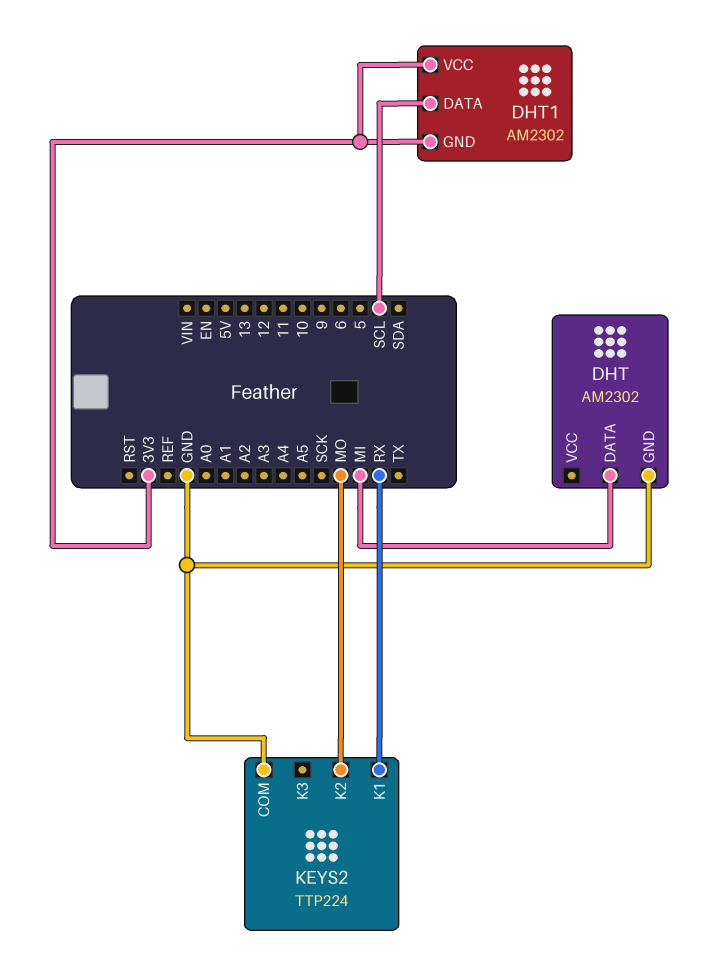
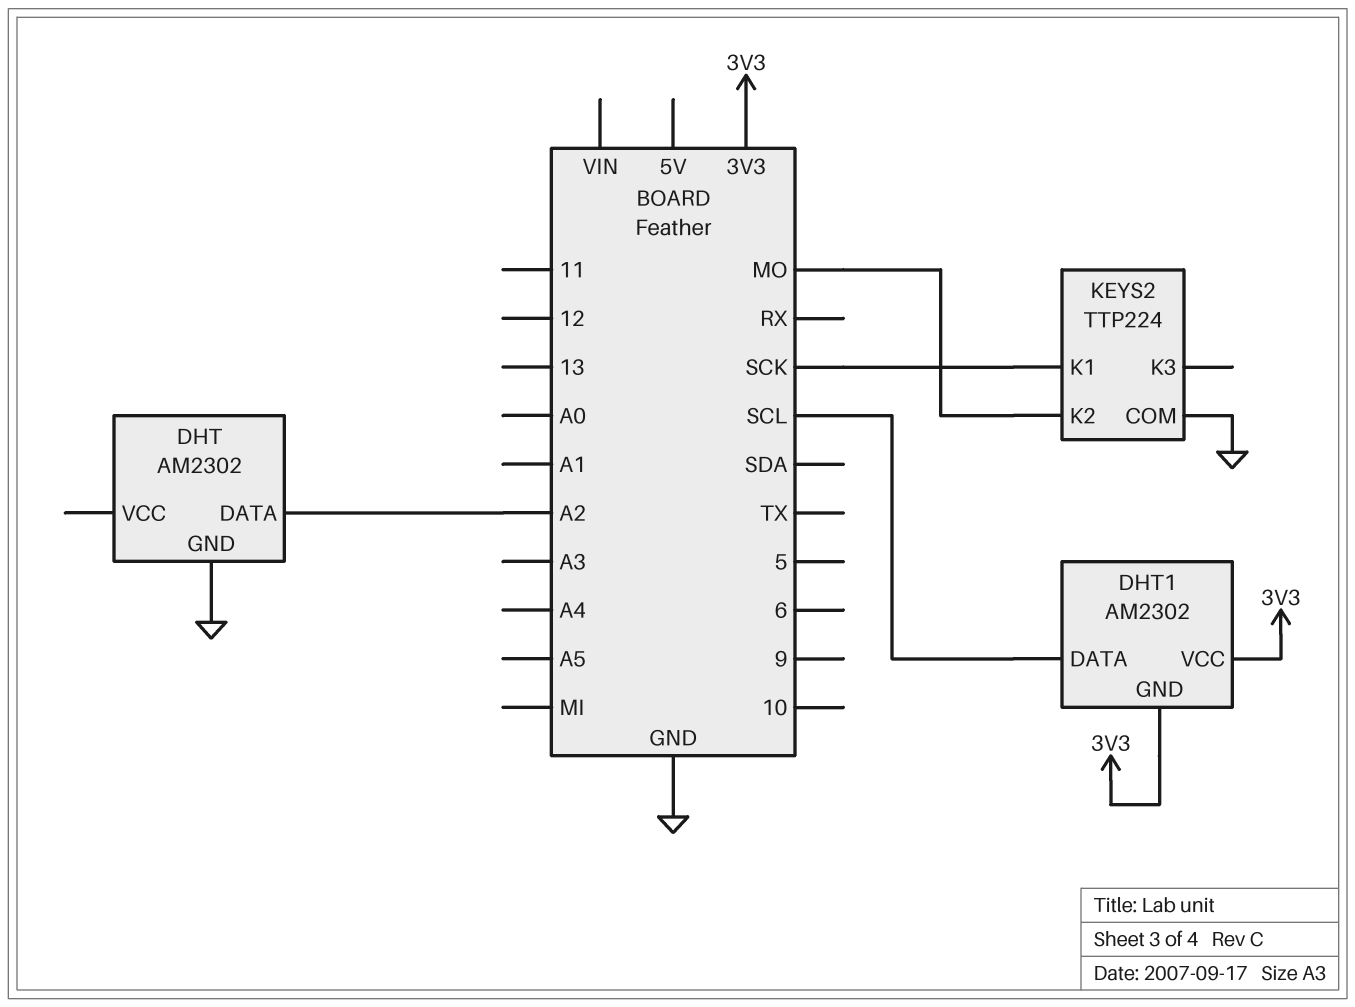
DHT pin DATA: MI -> A2
KEYS2 pin K1: RX -> SCK

